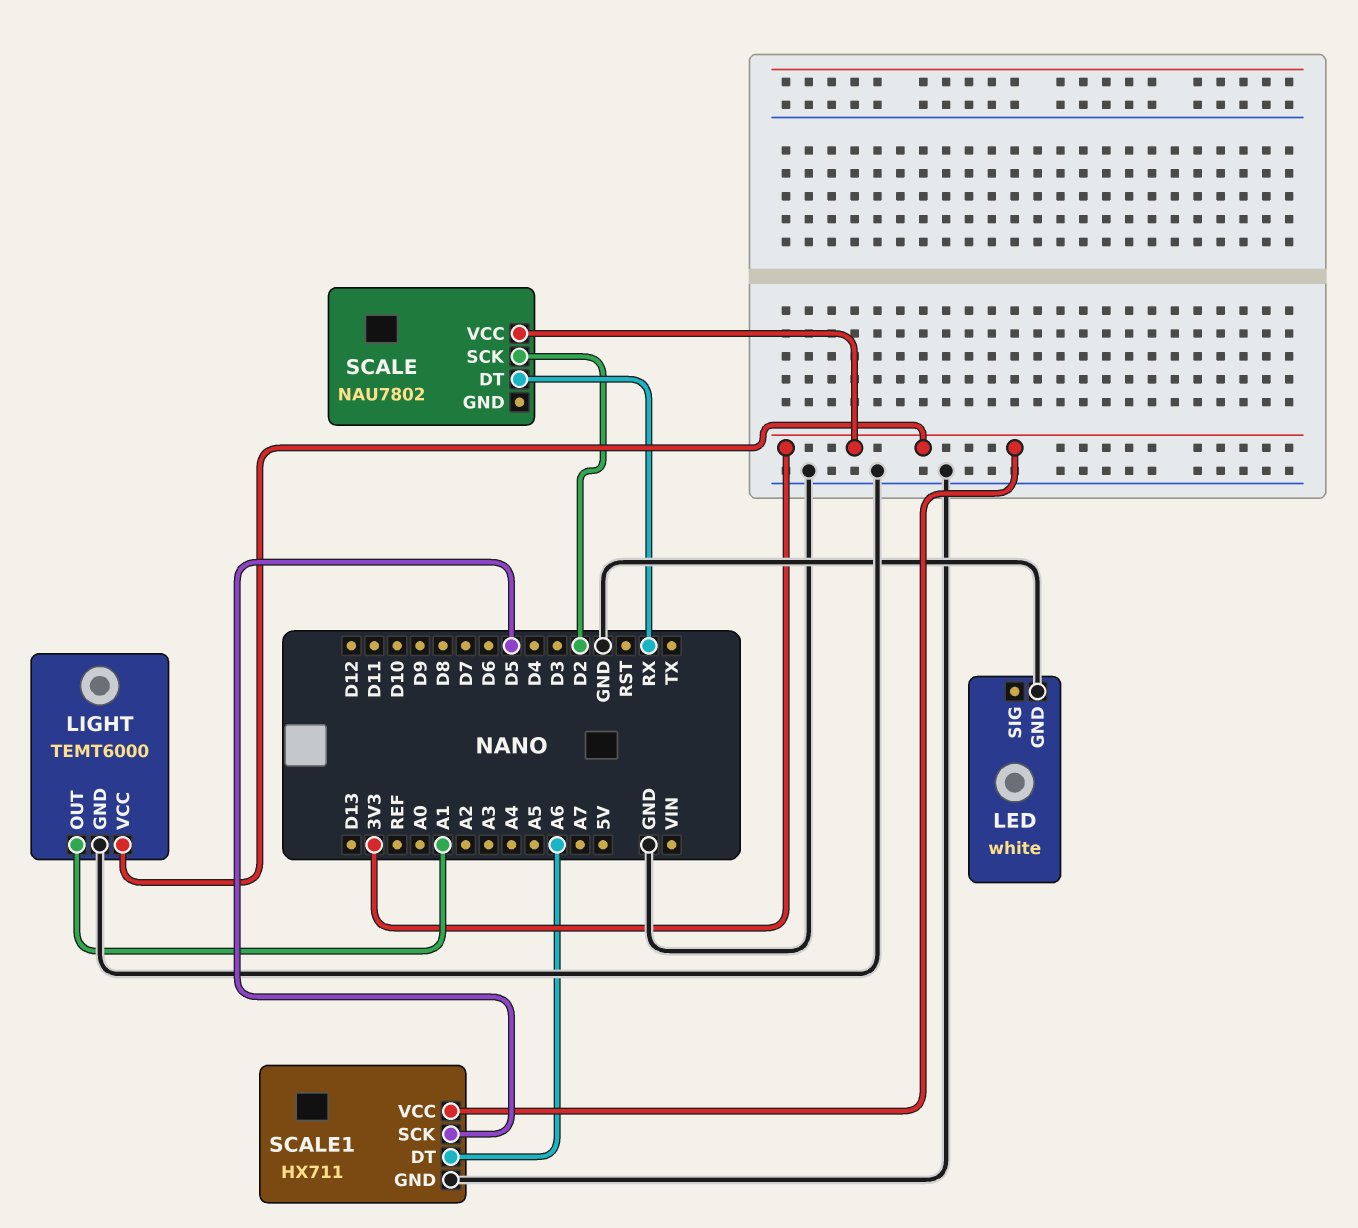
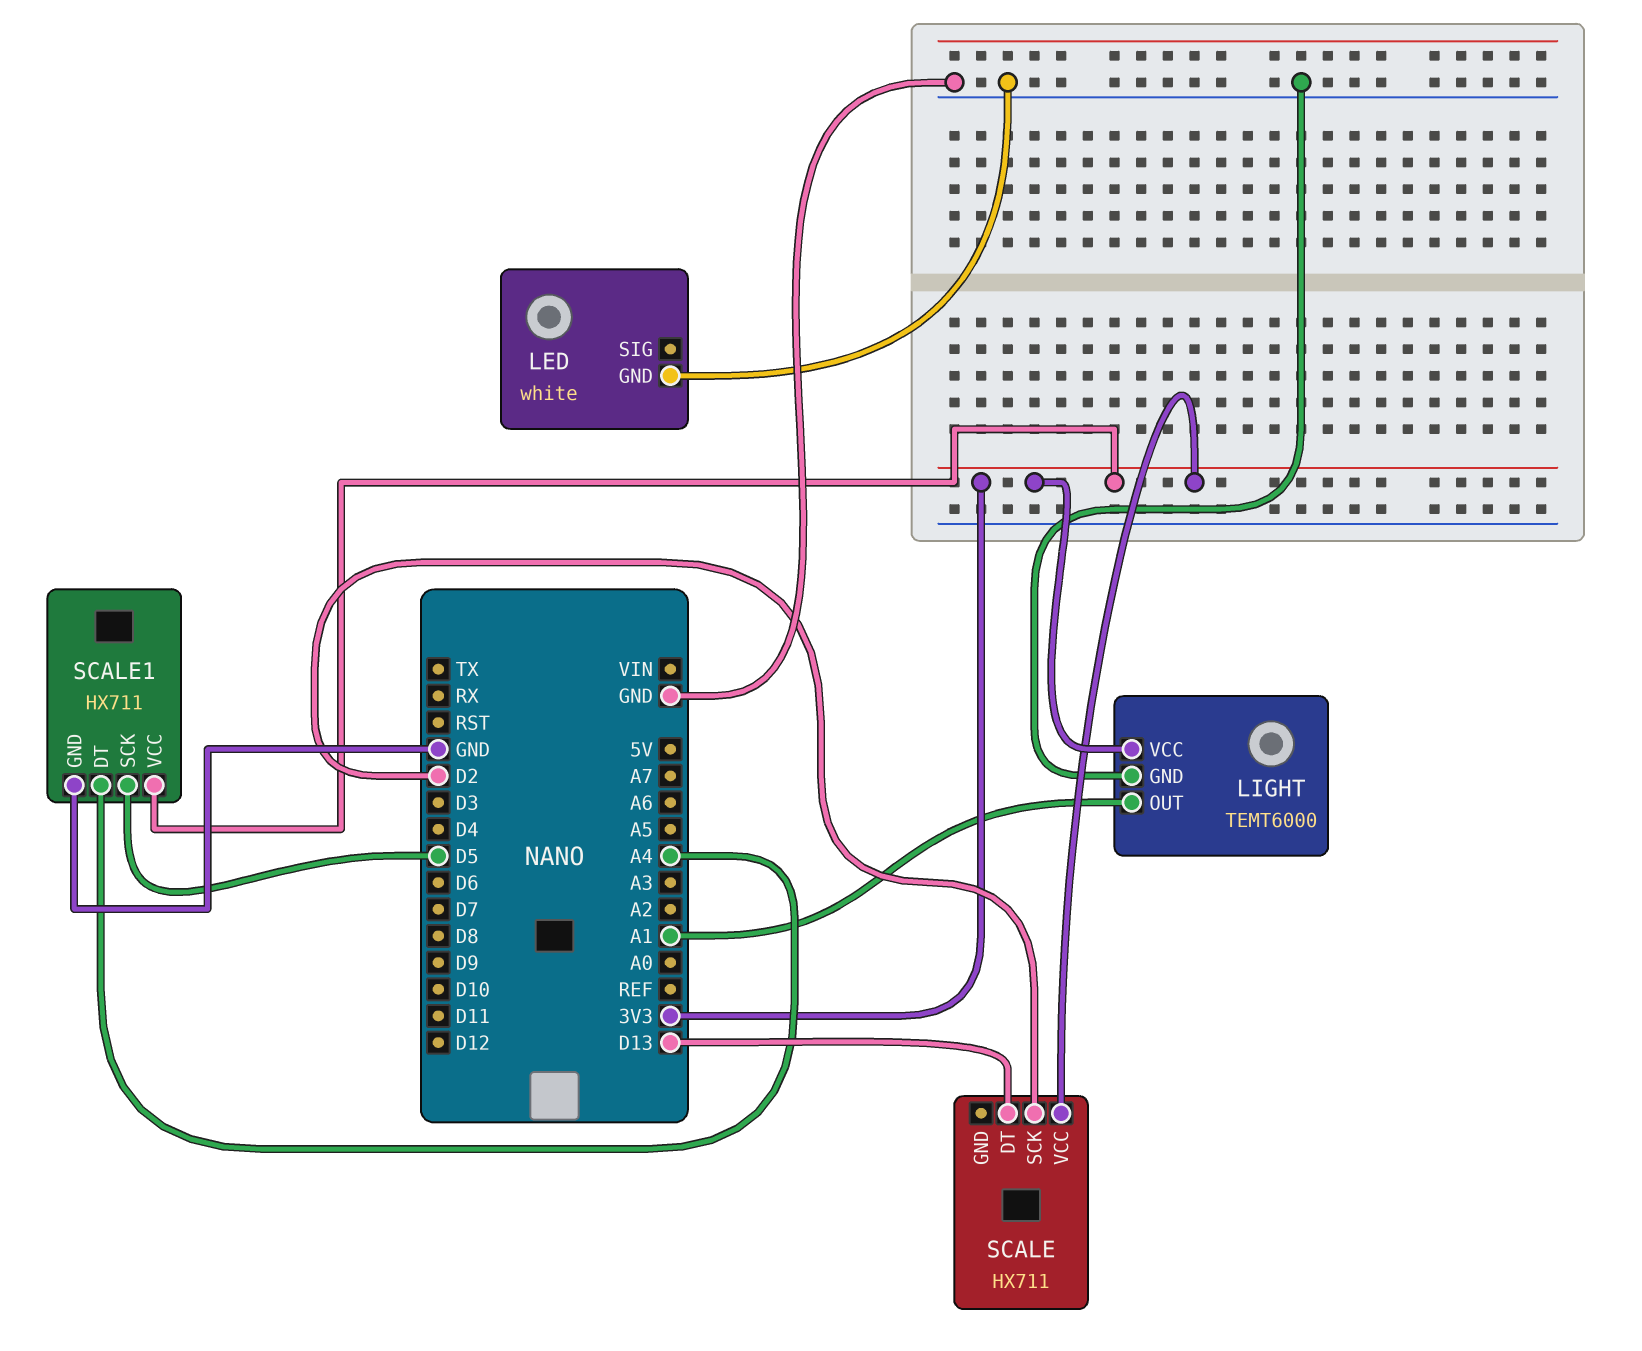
SCALE: NAU7802 -> HX711
SCALE pin DT: RX -> D13
SCALE1 pin DT: A6 -> A4

